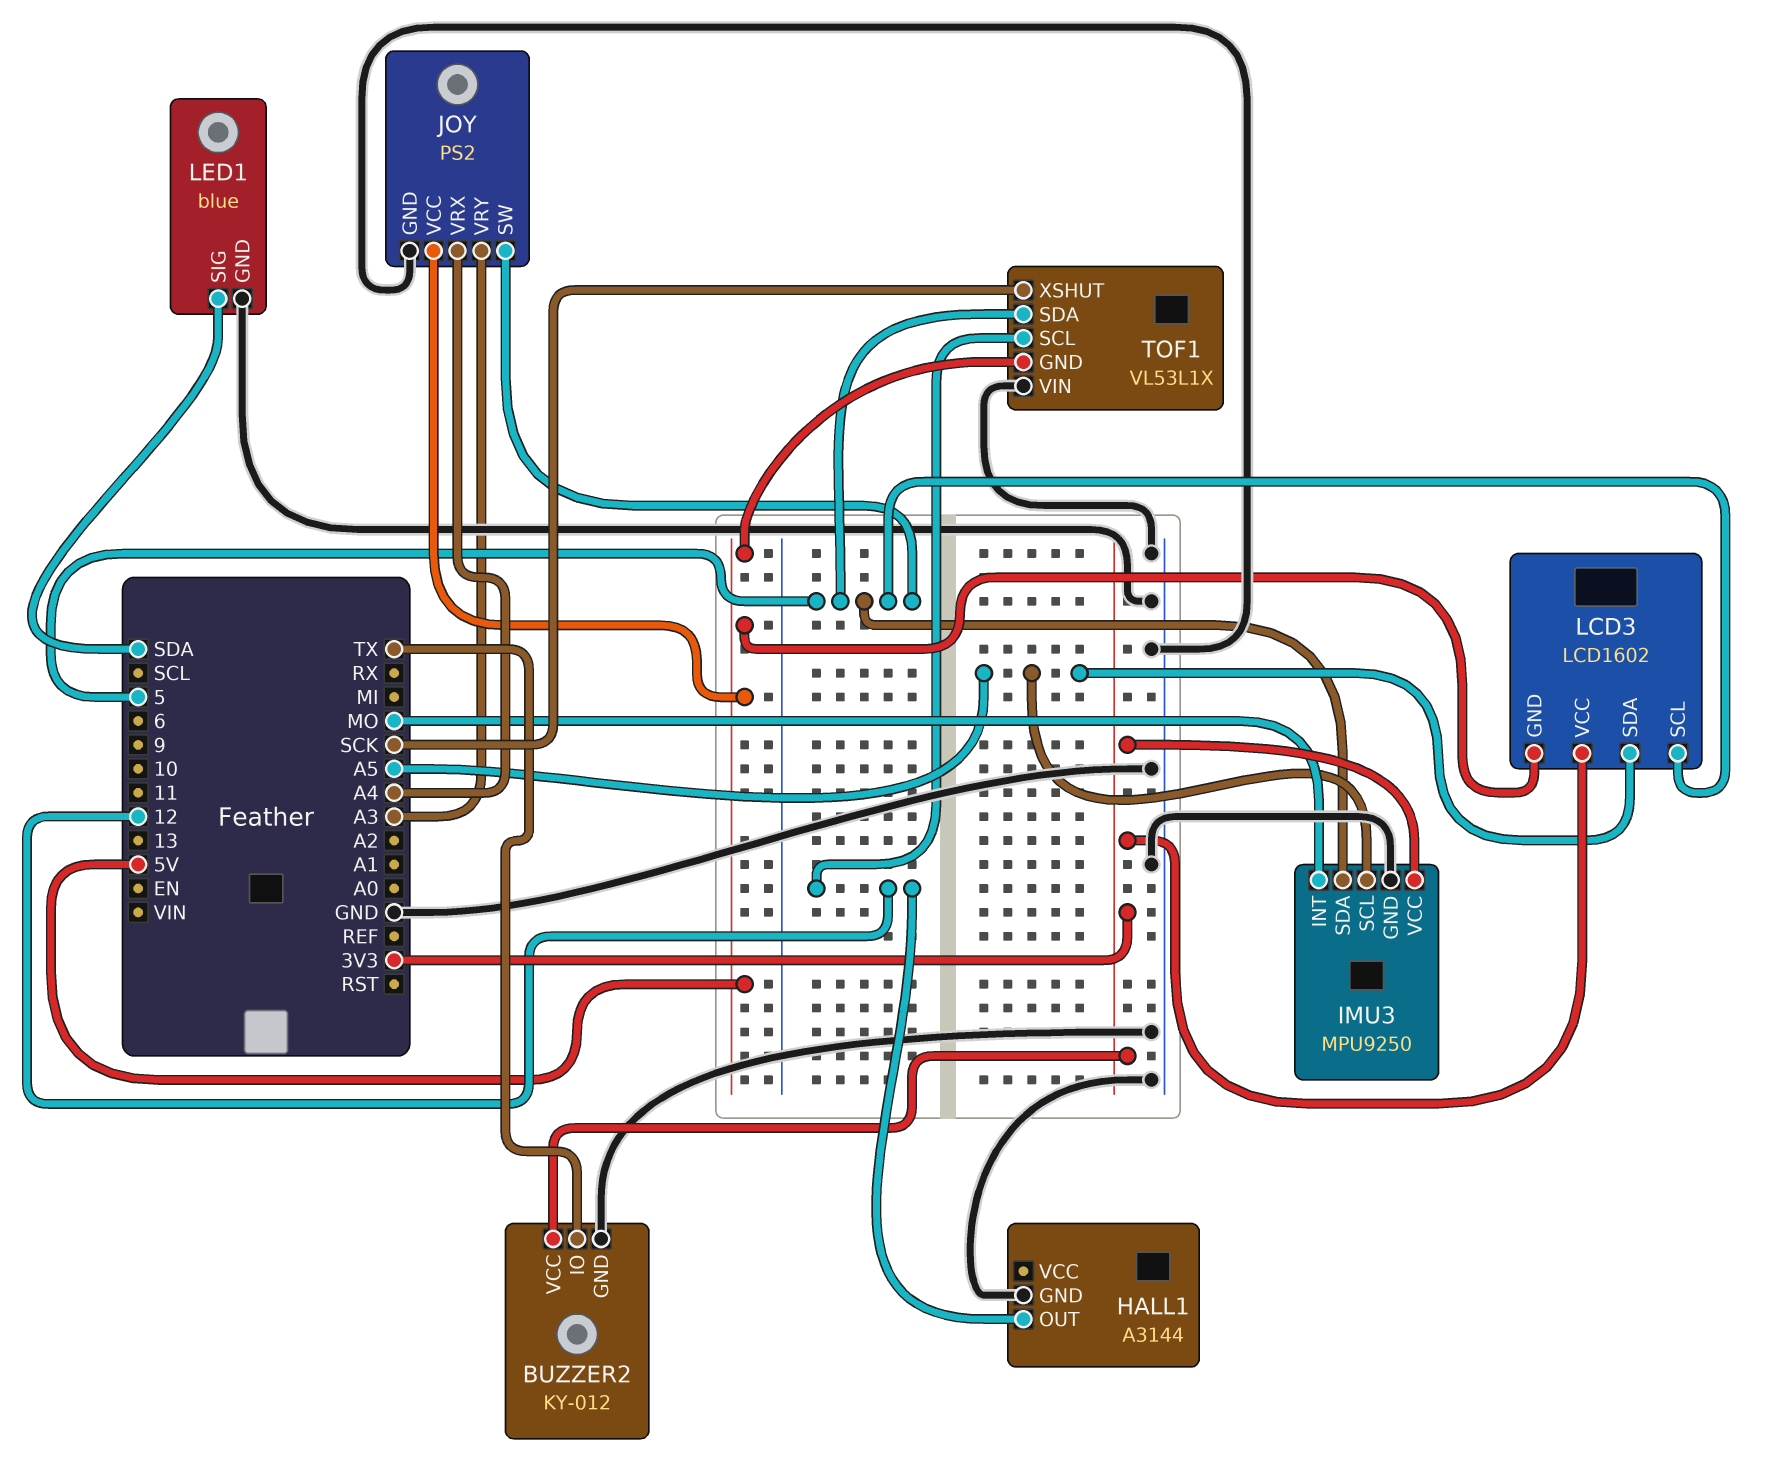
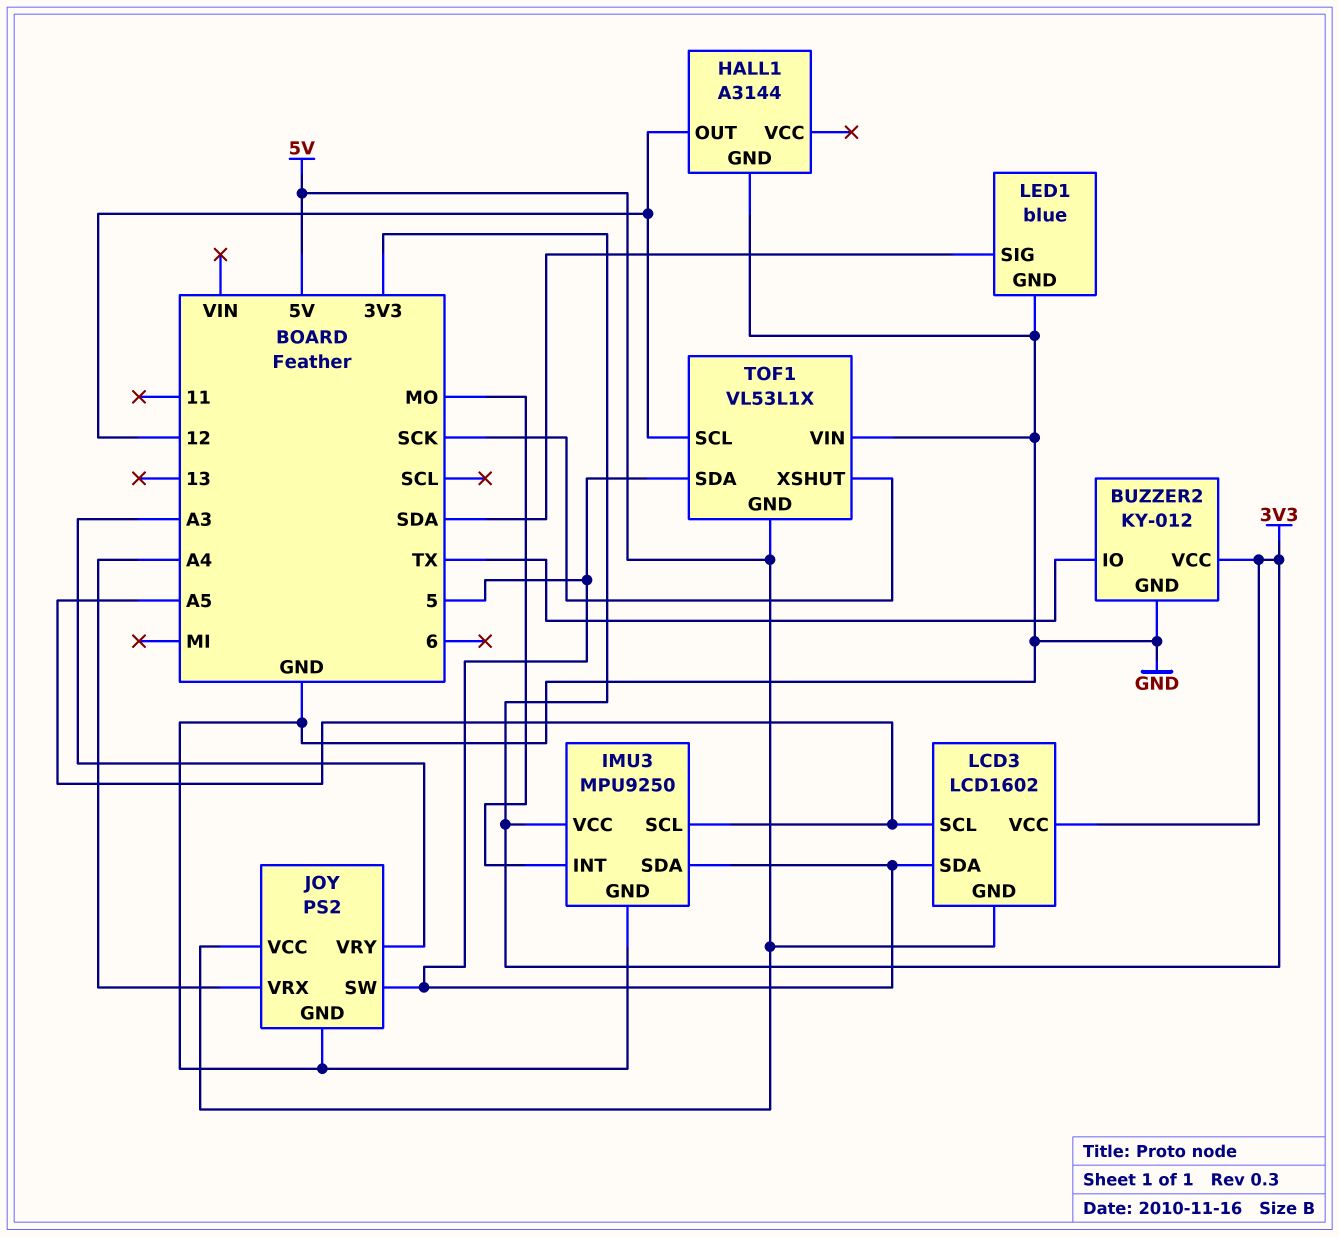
LCD3 pin SCL: 5 -> A5
LCD3 pin SDA: A5 -> 5

